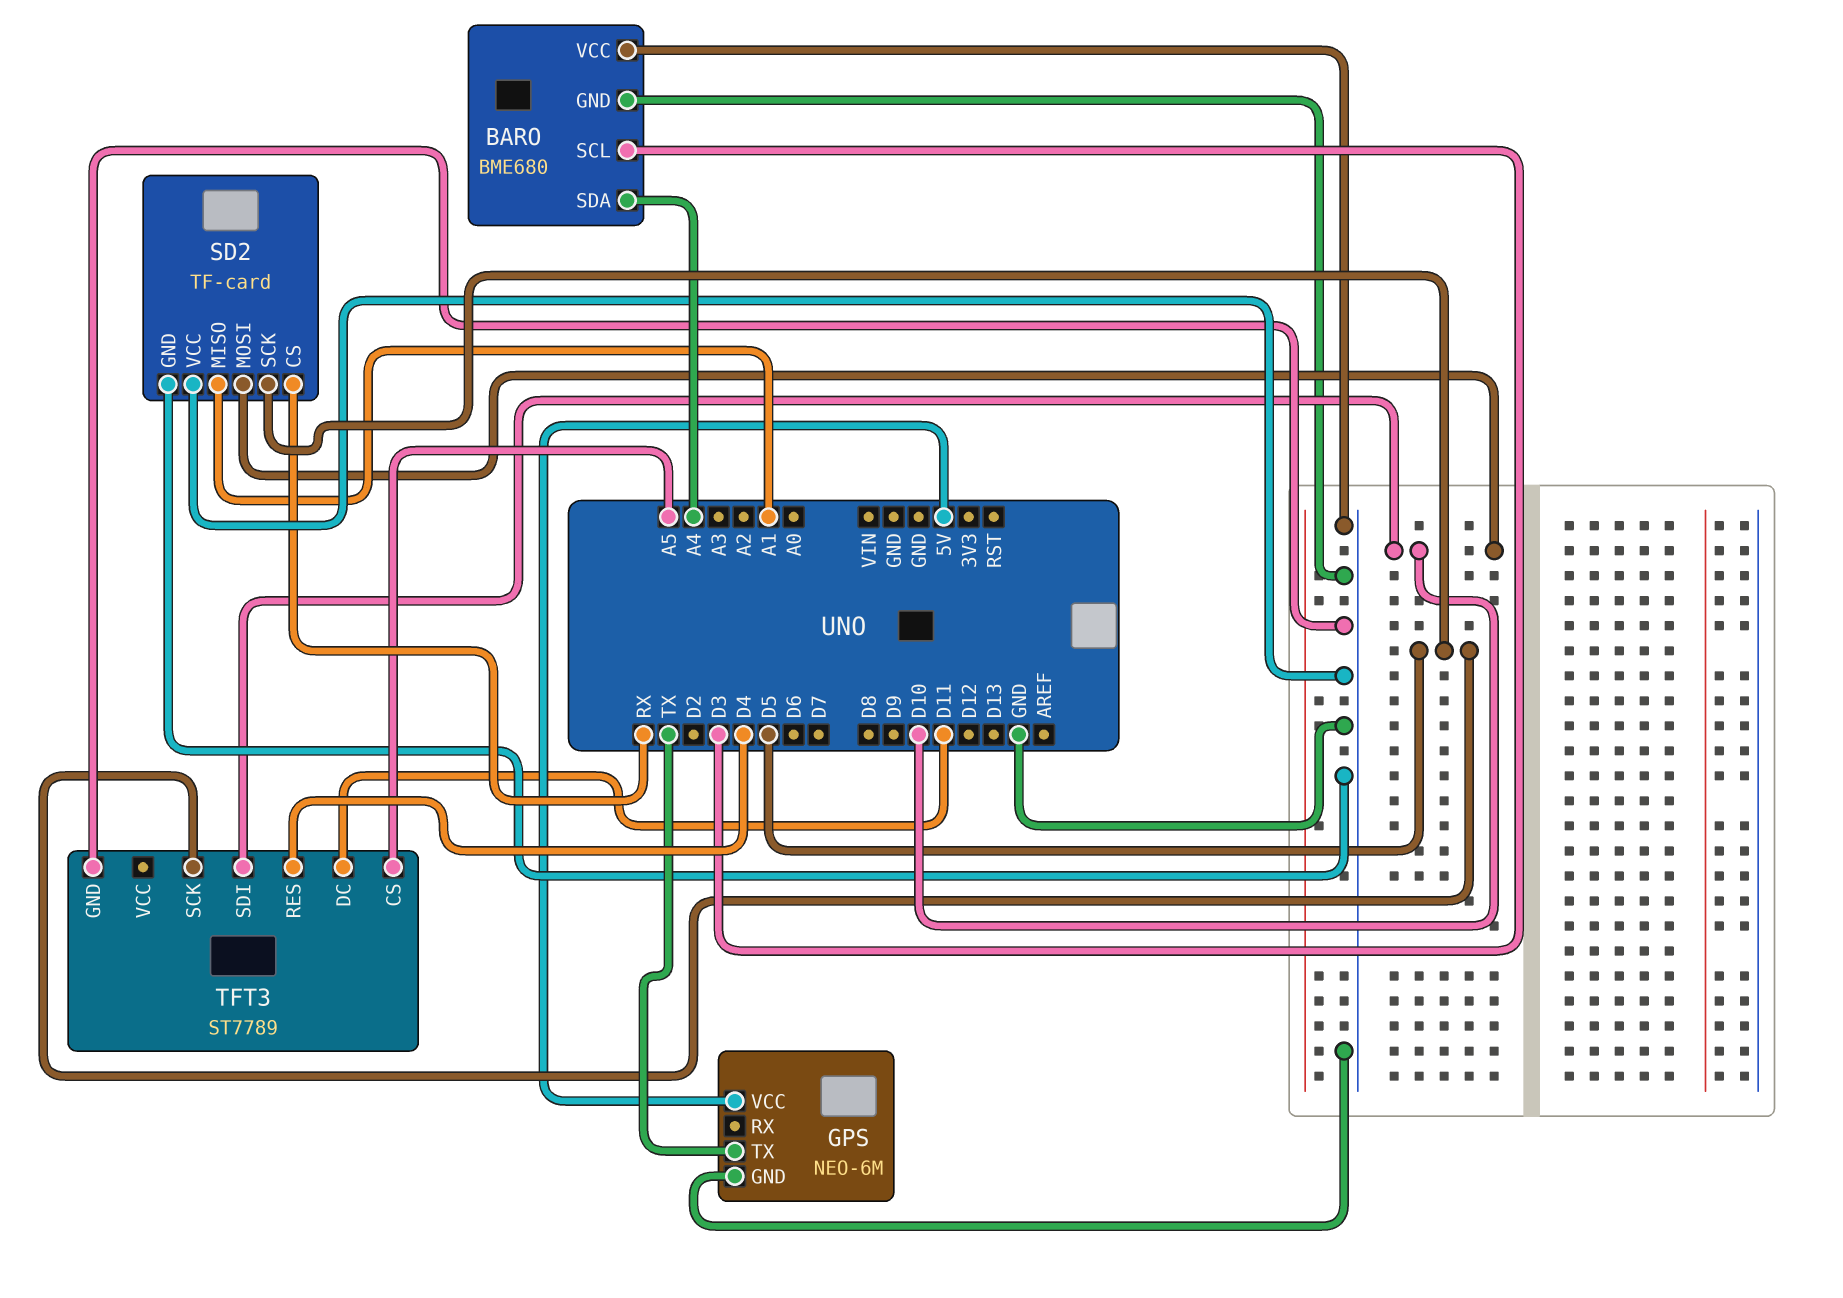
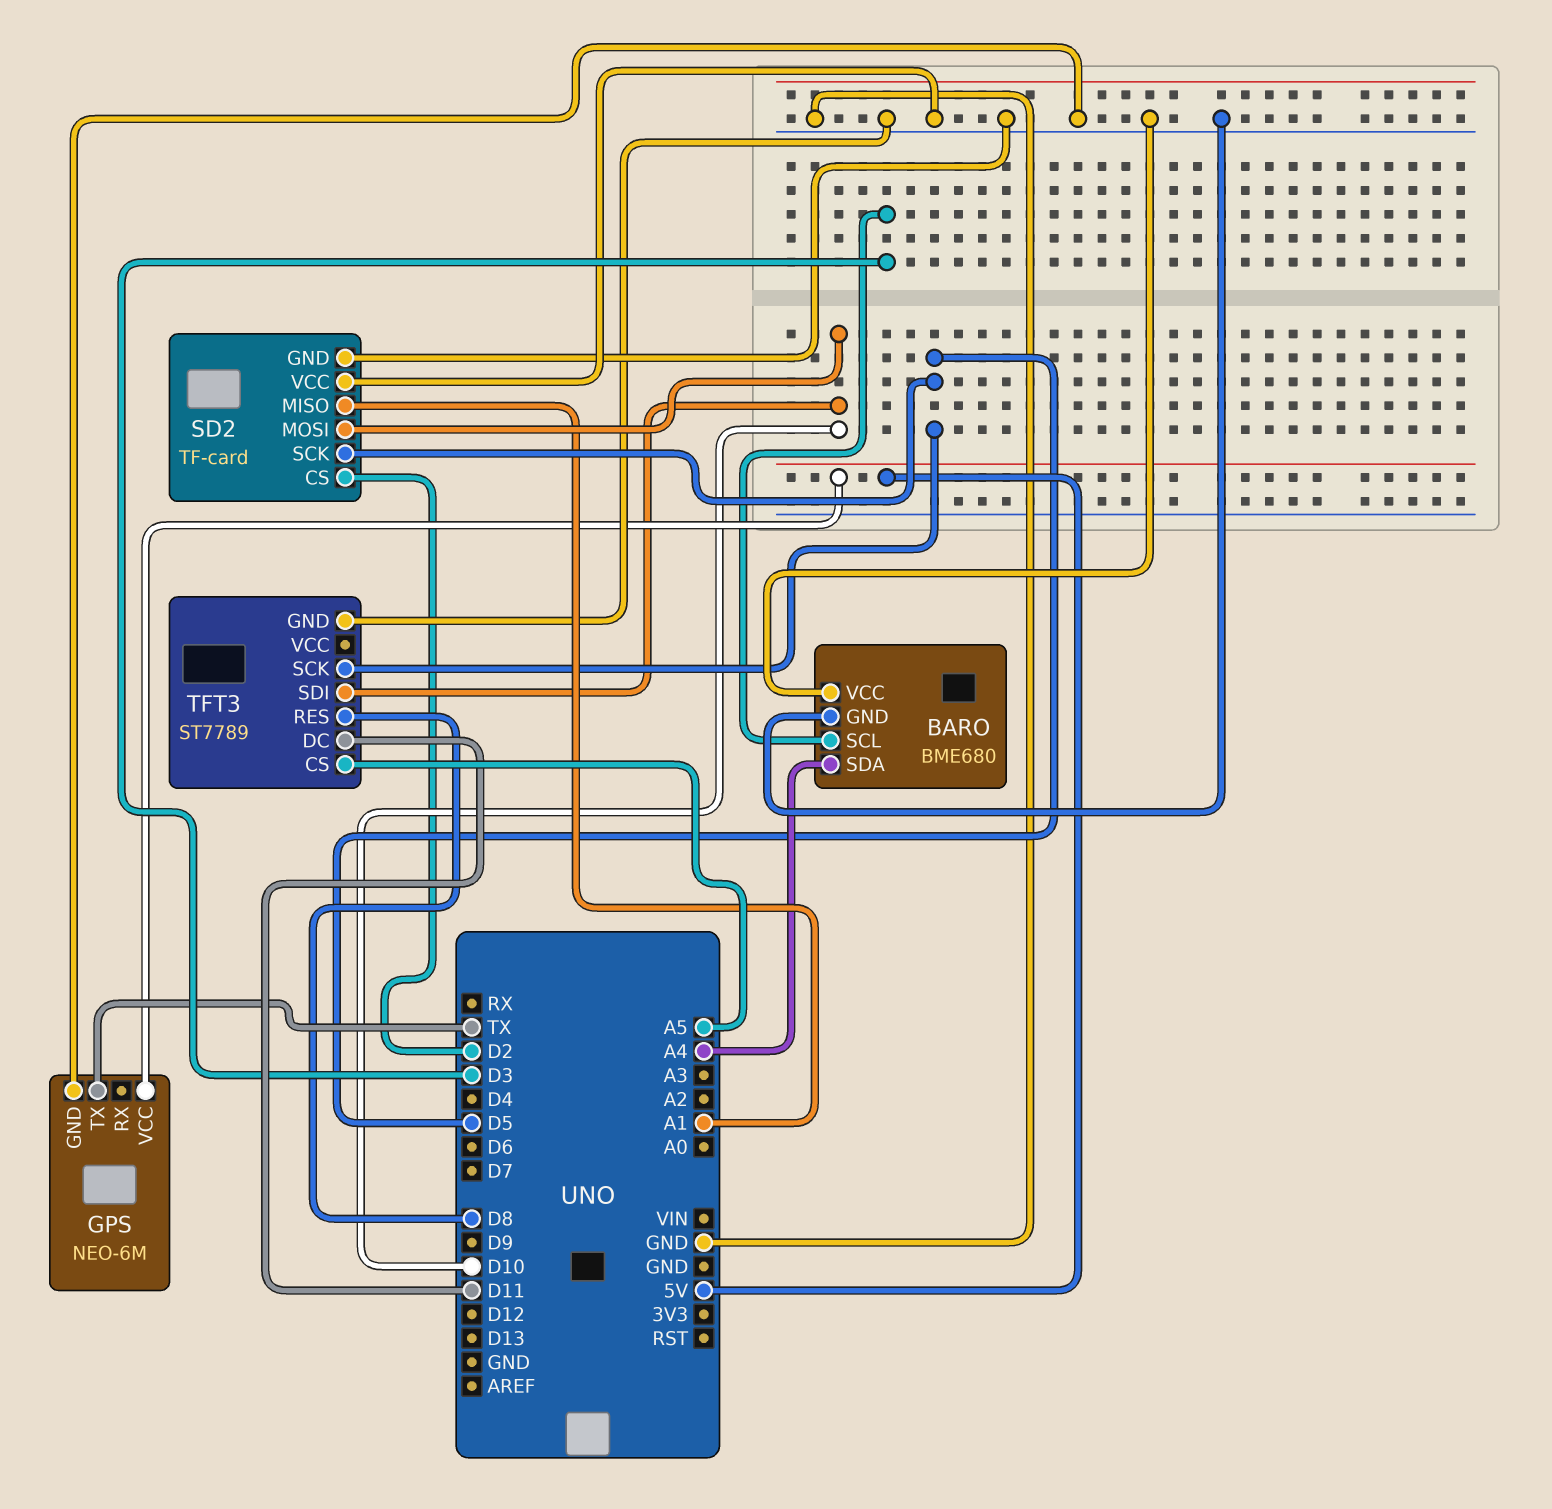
SD2 pin CS: RX -> D2
TFT3 pin RES: D4 -> D8

